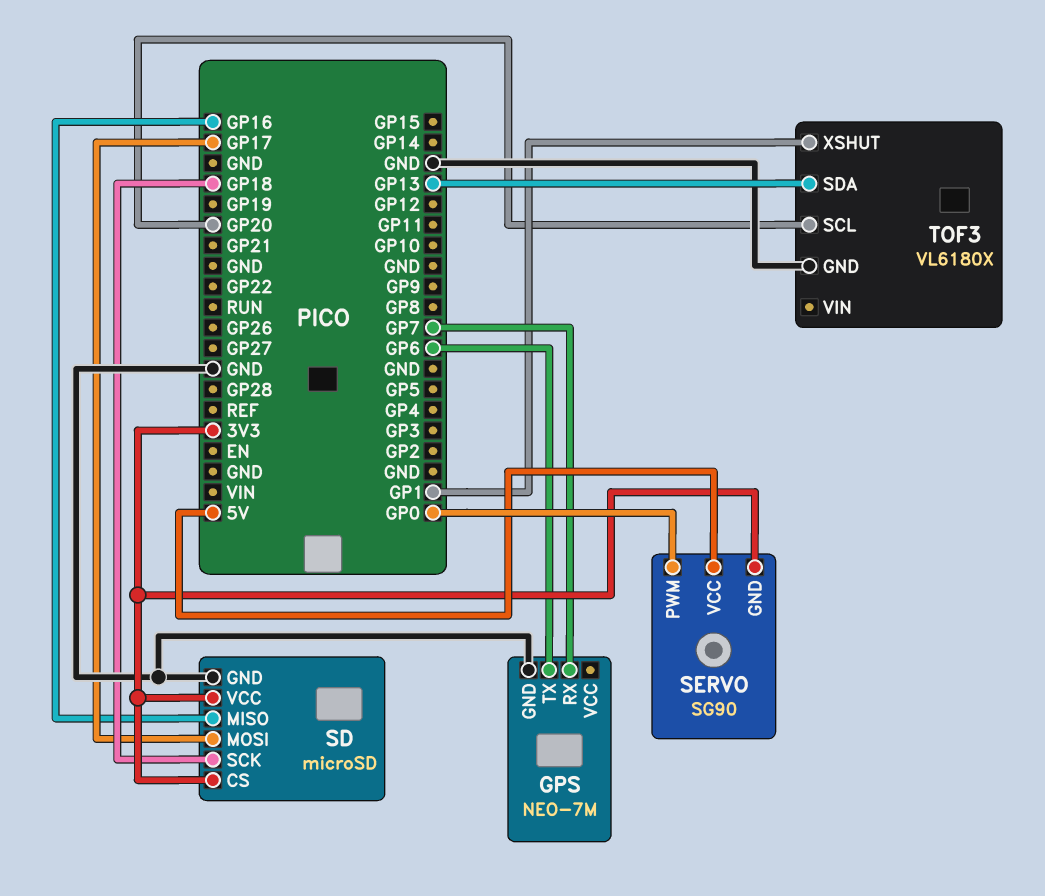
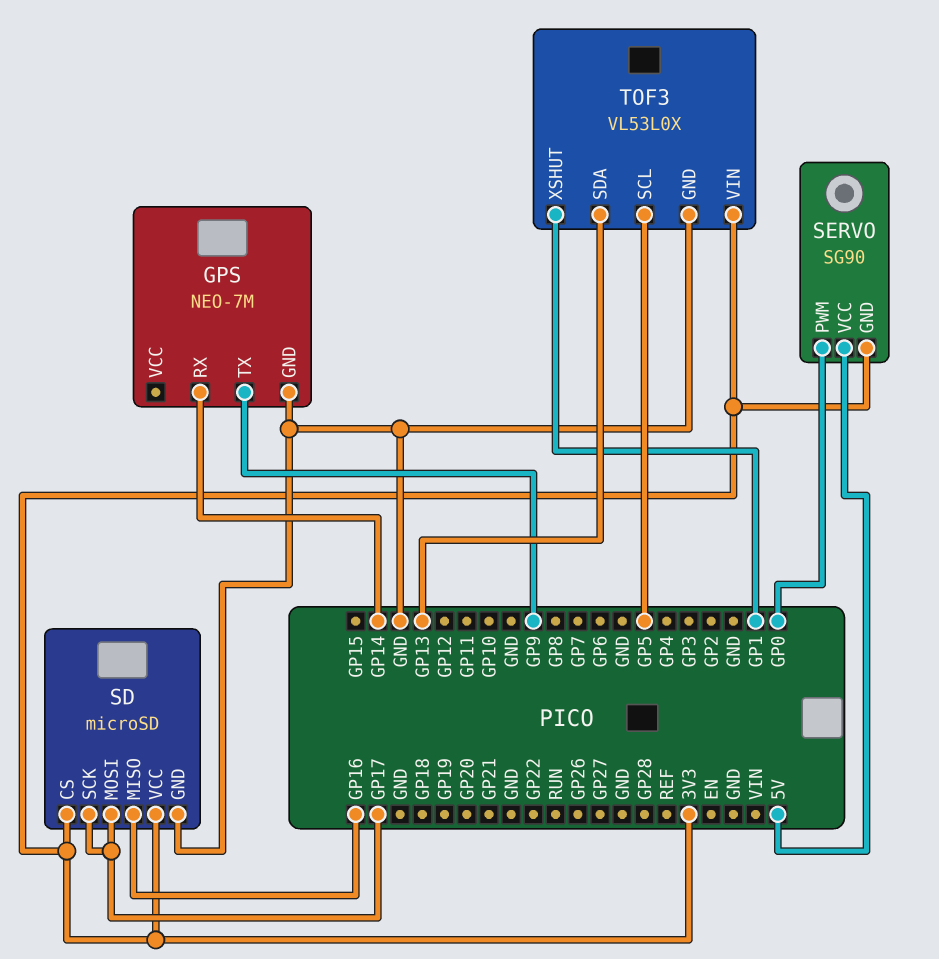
GPS pin RX: GP7 -> GP14
GPS pin TX: GP6 -> GP9
SD pin SCK: GP18 -> GP17
TOF3: VL6180X -> VL53L0X
TOF3 pin SCL: GP20 -> GP5
TOF3 pin VIN: none -> 3V3

